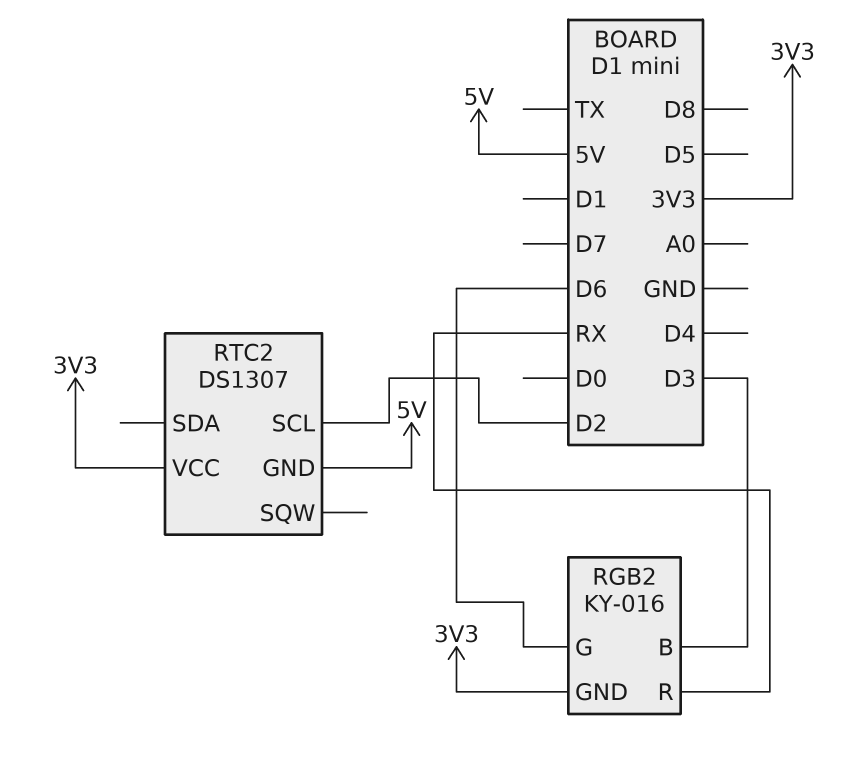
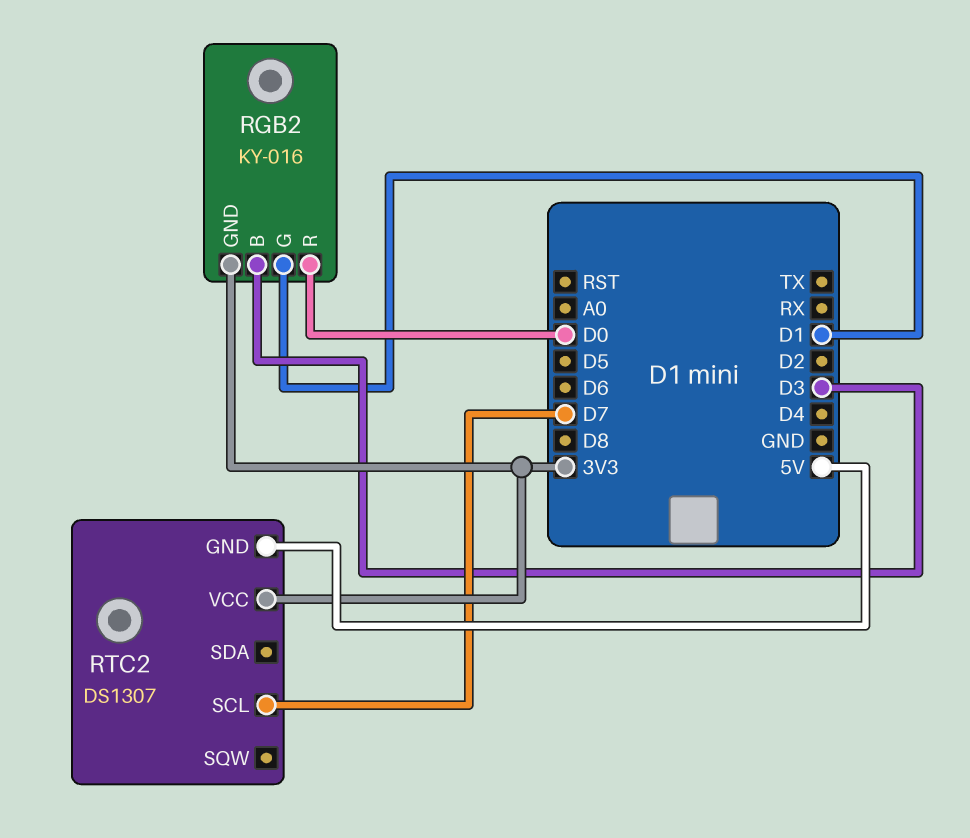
RGB2 pin G: D6 -> D1
RGB2 pin R: RX -> D0
RTC2 pin SCL: D2 -> D7

